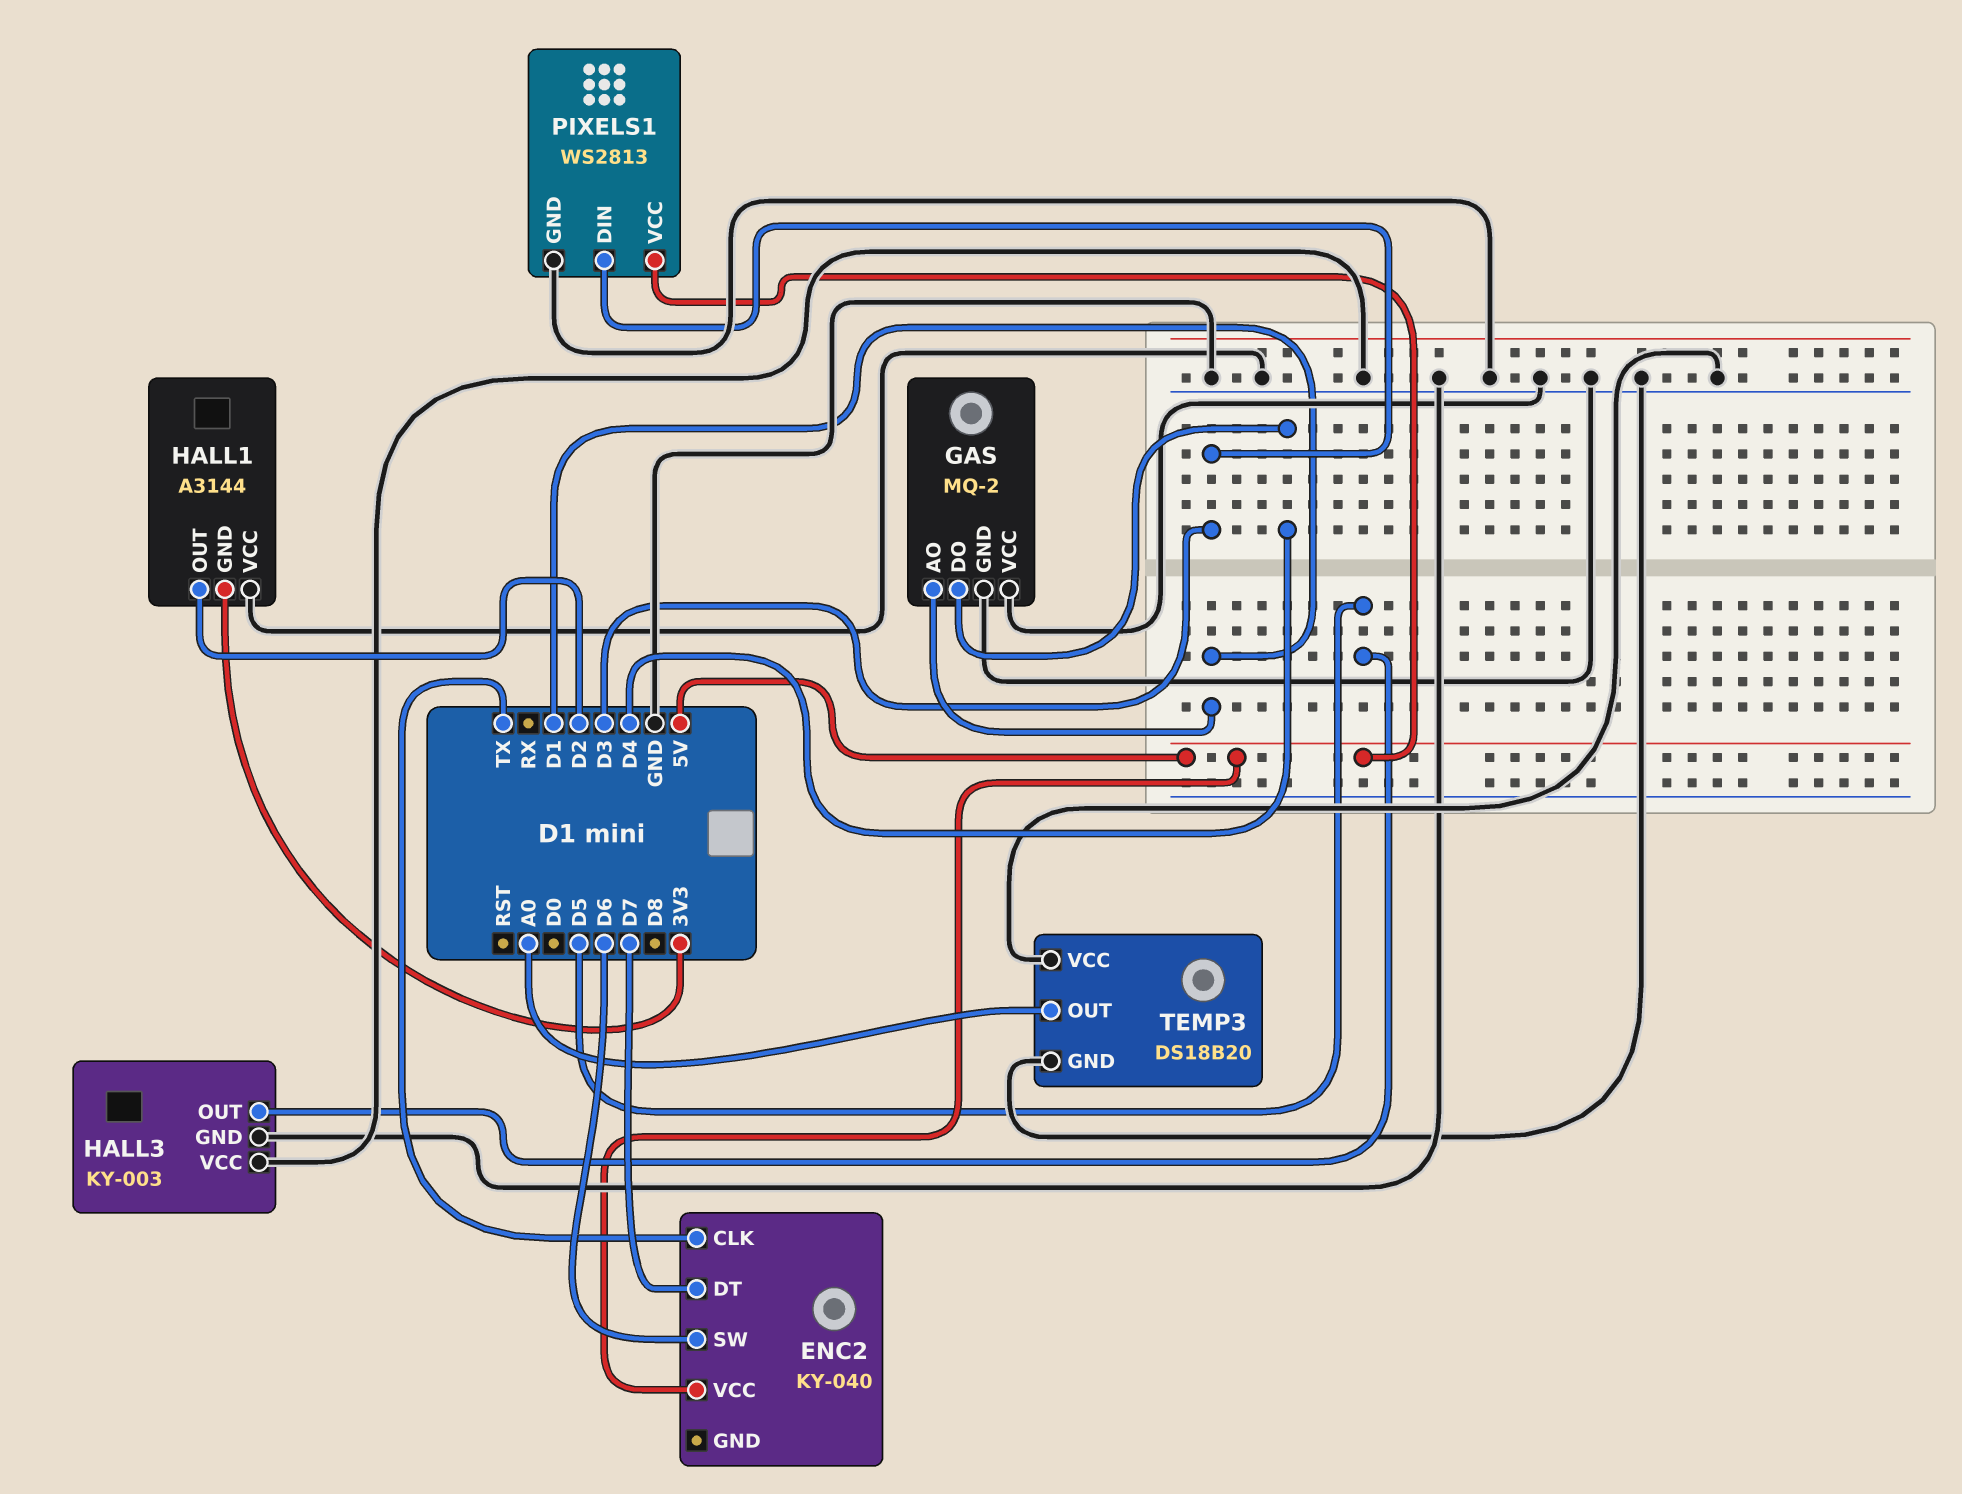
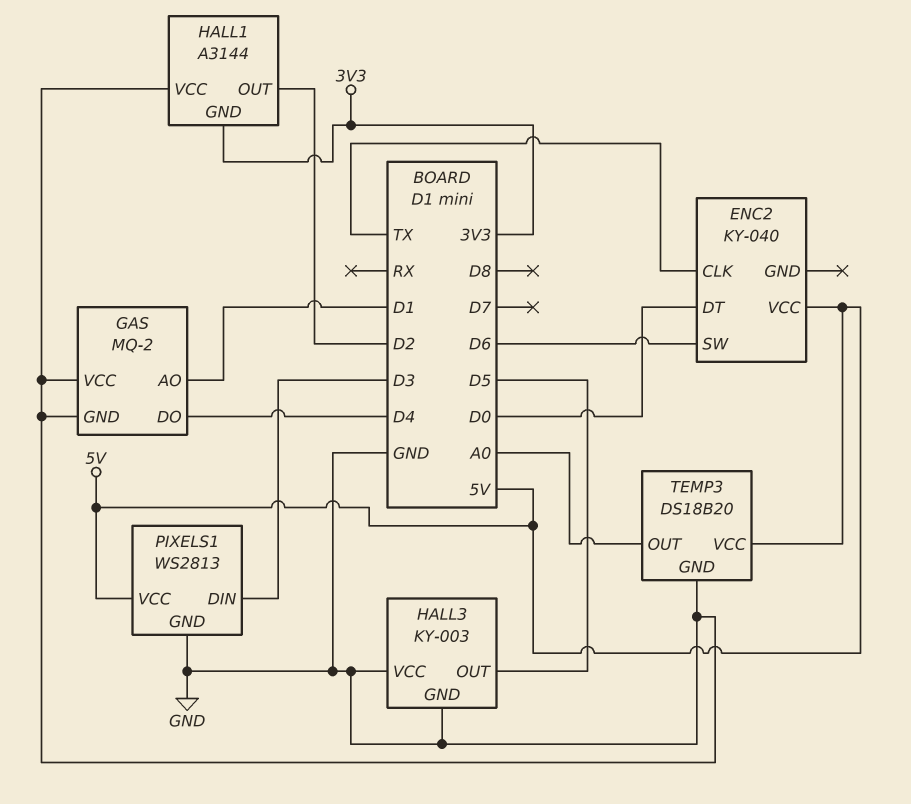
ENC2 pin DT: D7 -> D0
TEMP3 pin VCC: GND -> 5V

